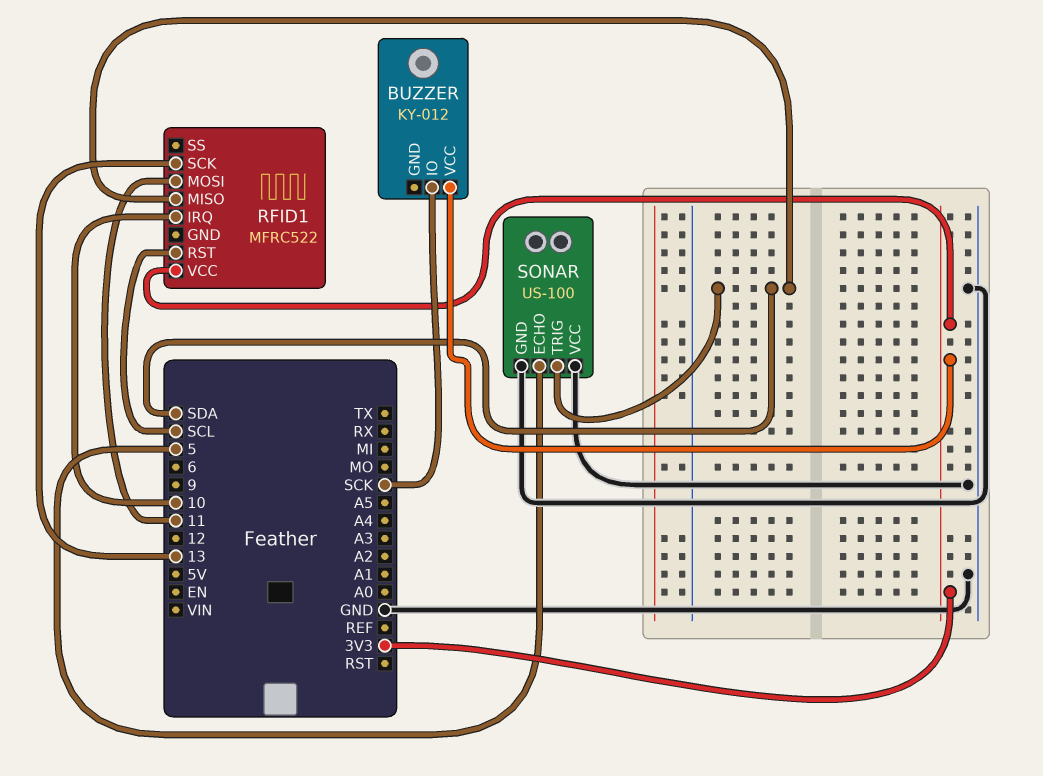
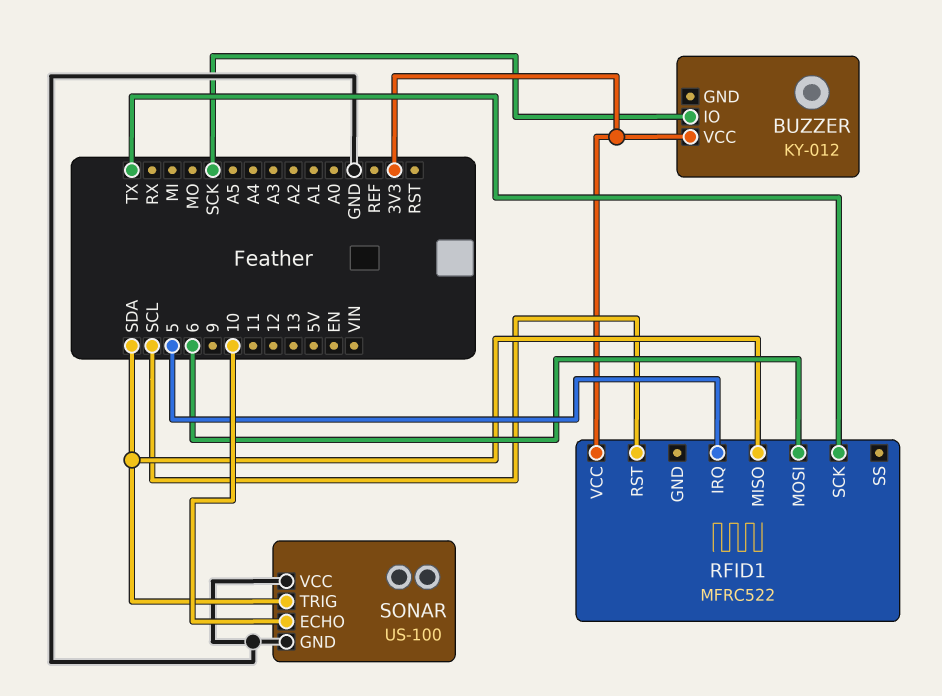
RFID1 pin IRQ: 10 -> 5
RFID1 pin MOSI: 11 -> 6
RFID1 pin SCK: 13 -> TX
SONAR pin ECHO: 5 -> 10

